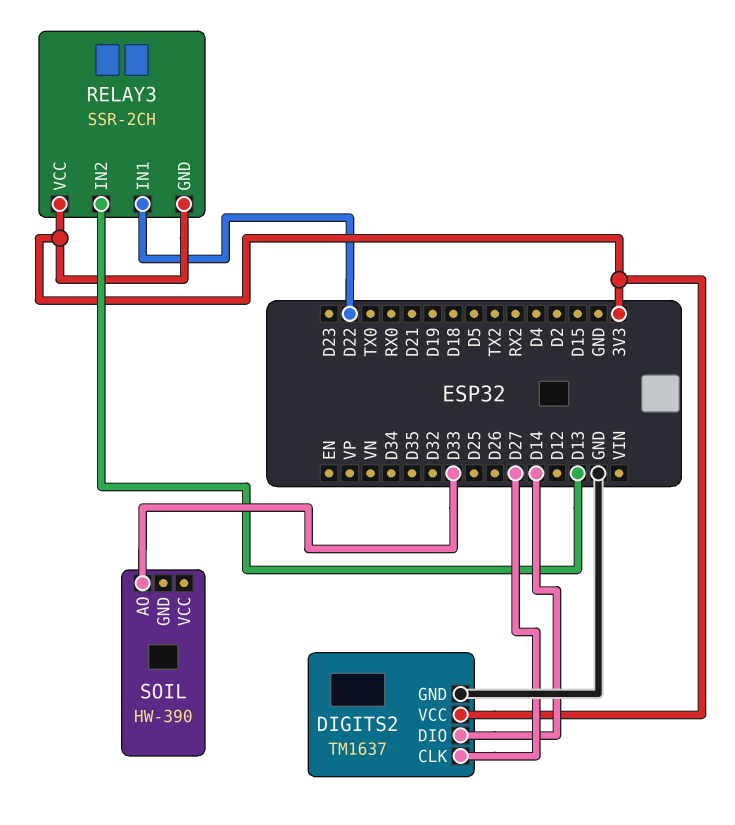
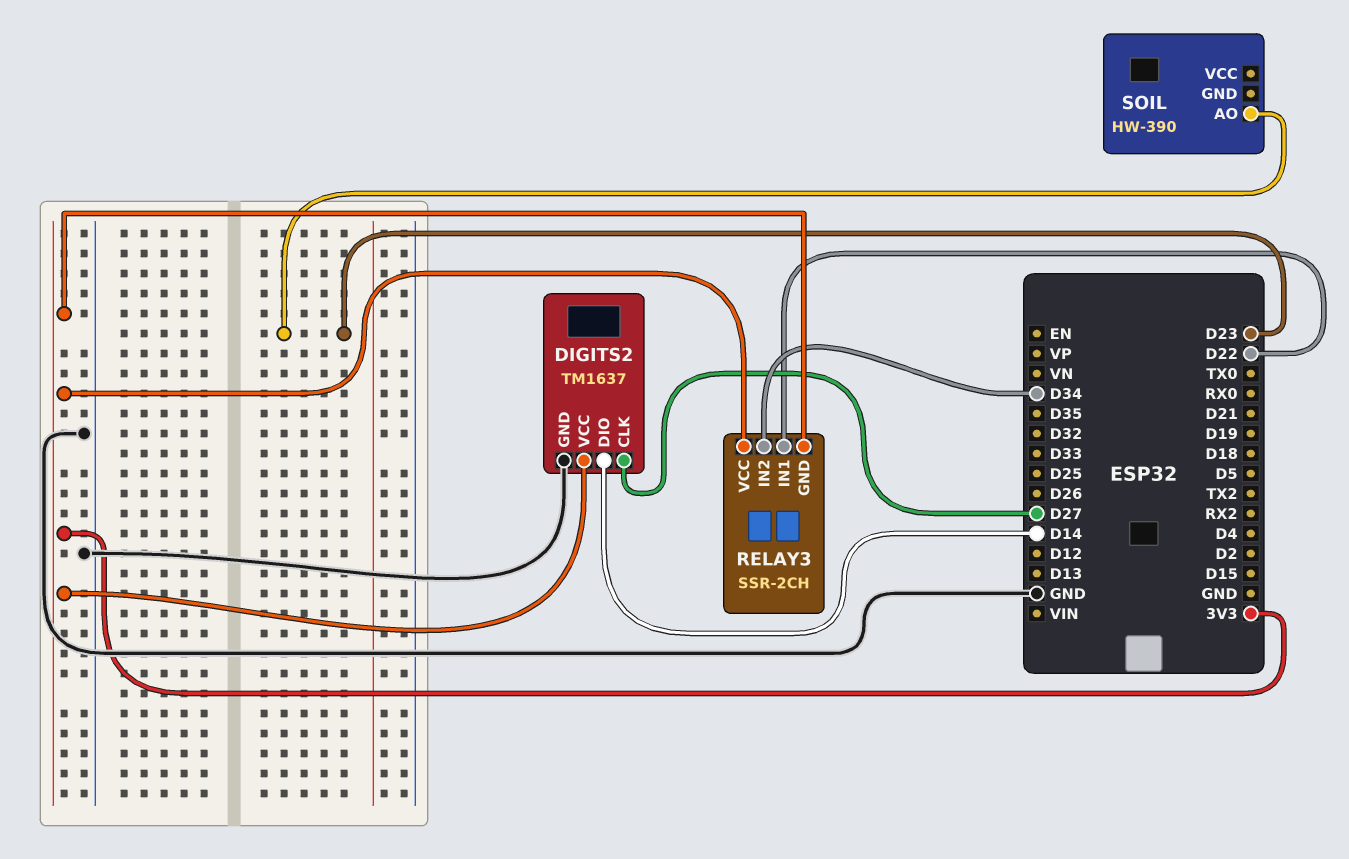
RELAY3 pin IN2: D13 -> D34
SOIL pin AO: D33 -> D23

